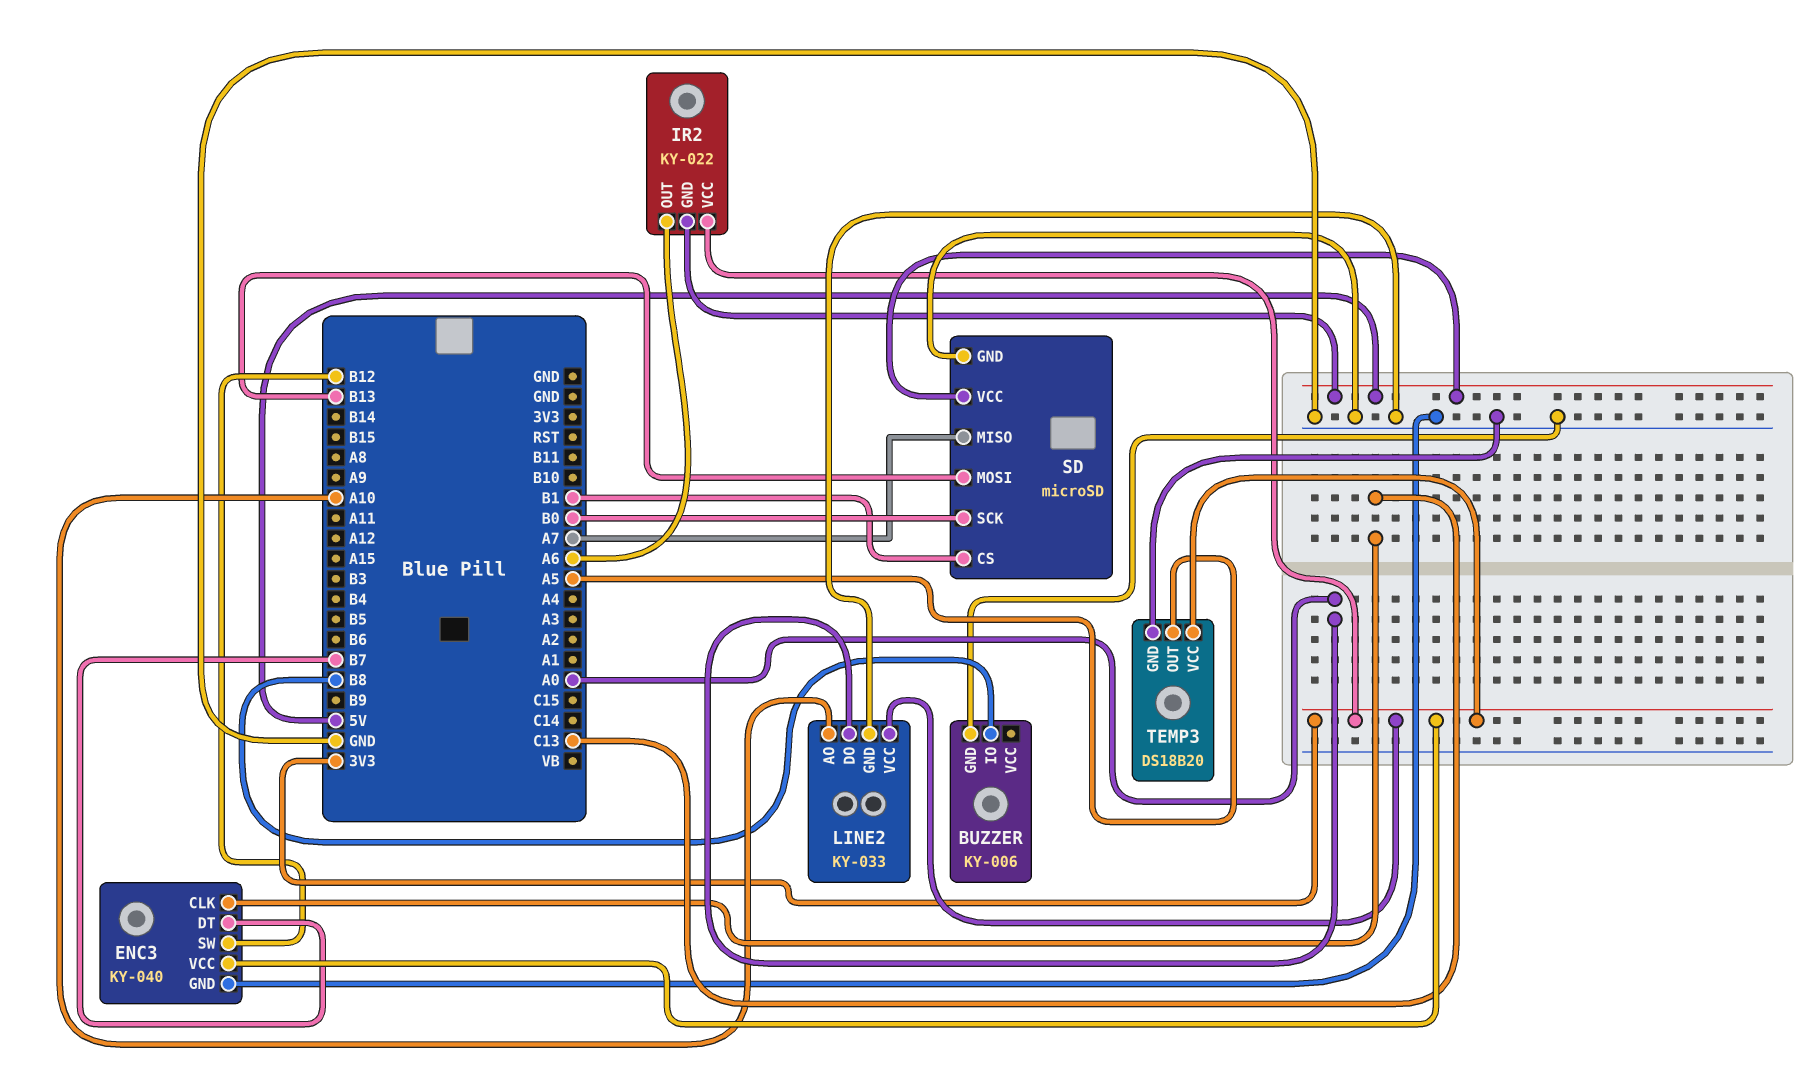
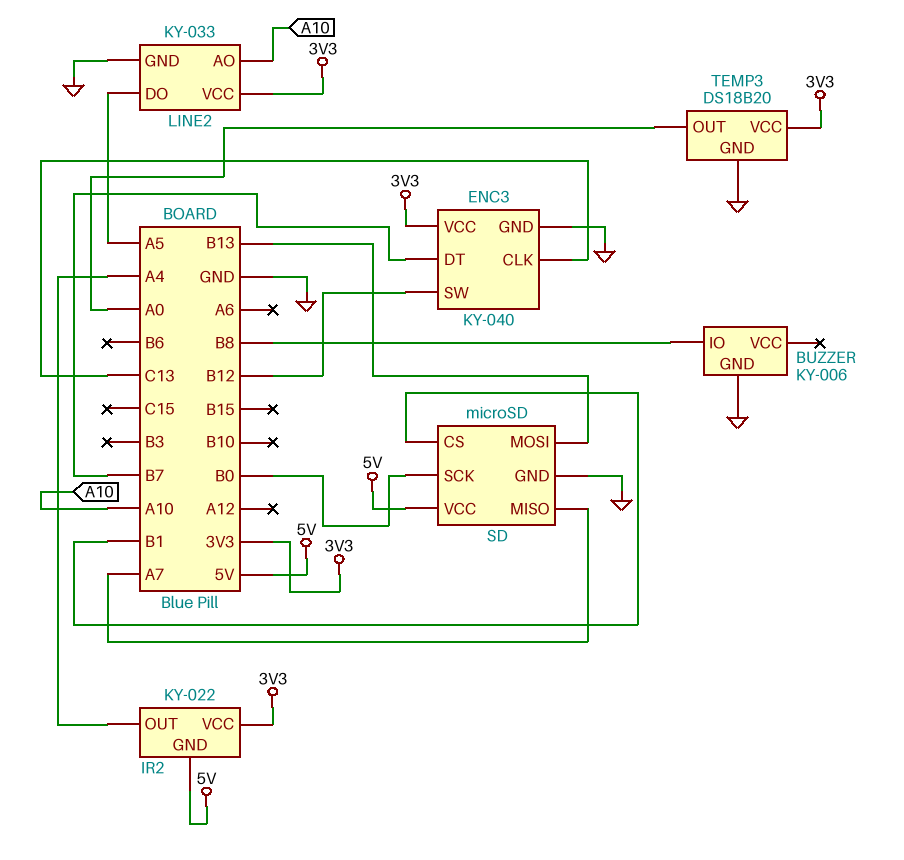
IR2 pin OUT: A6 -> A4
LINE2 pin DO: A0 -> A5
TEMP3 pin OUT: A5 -> A0

